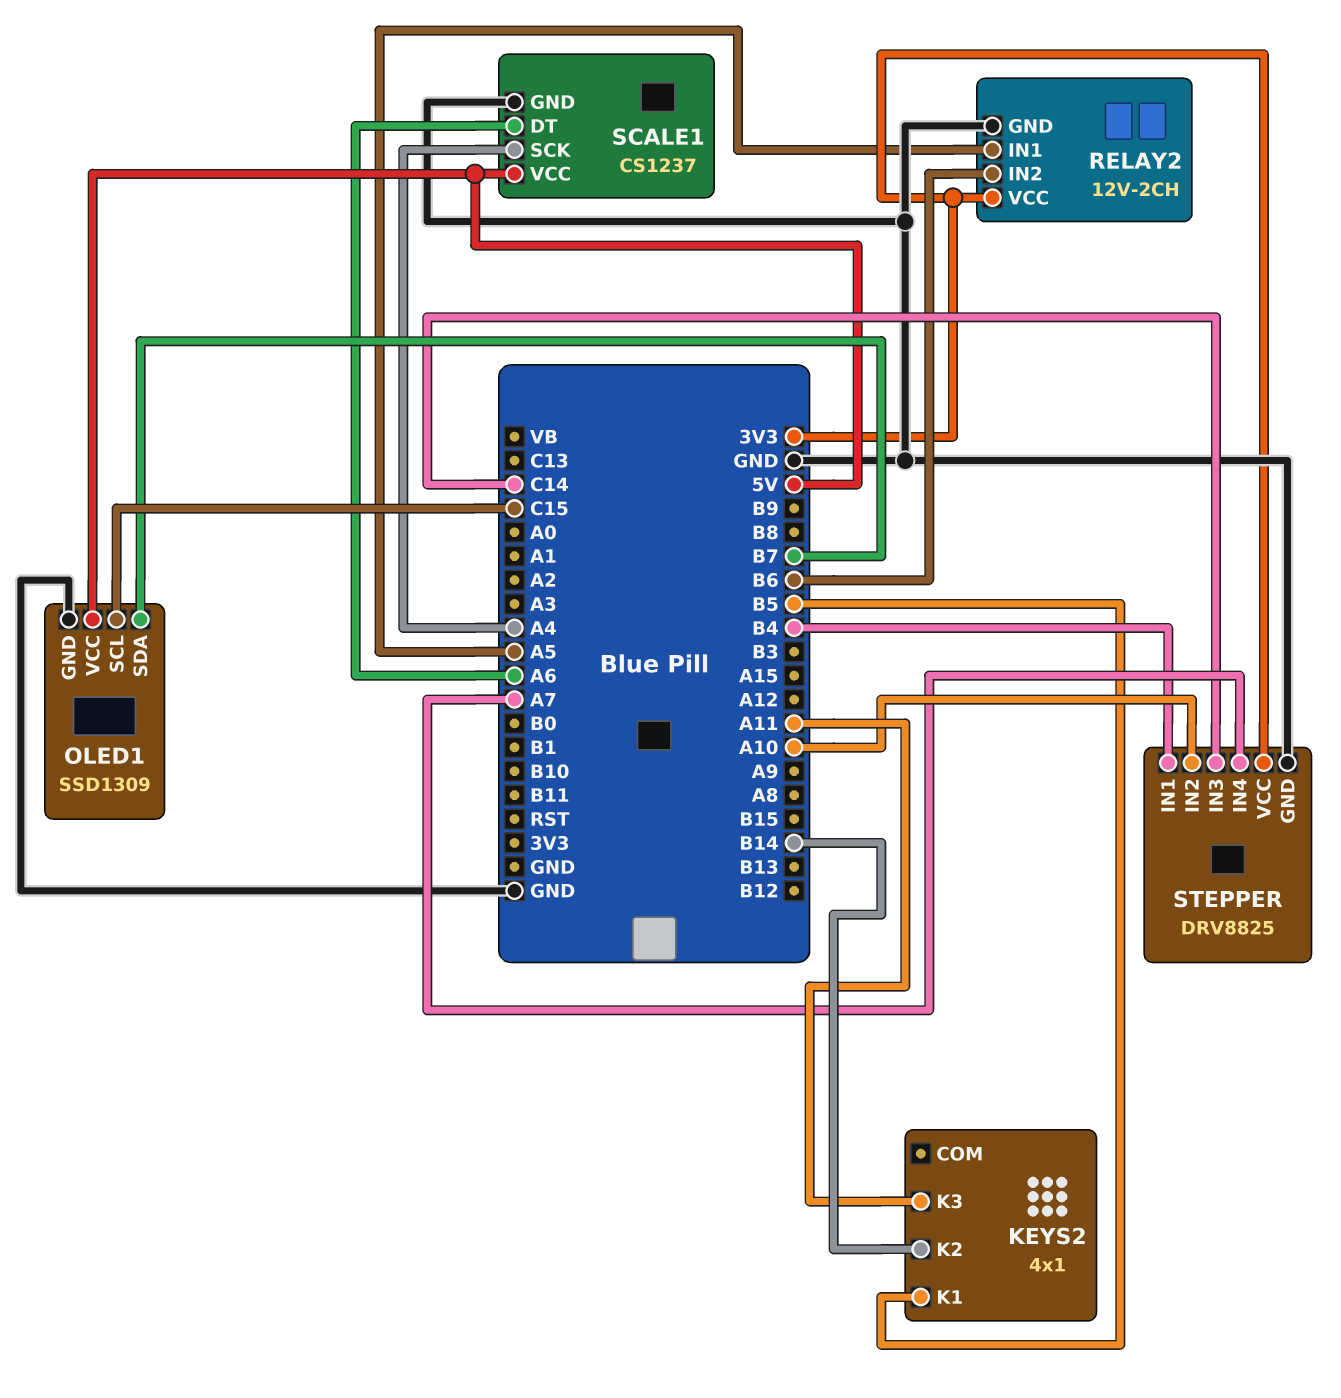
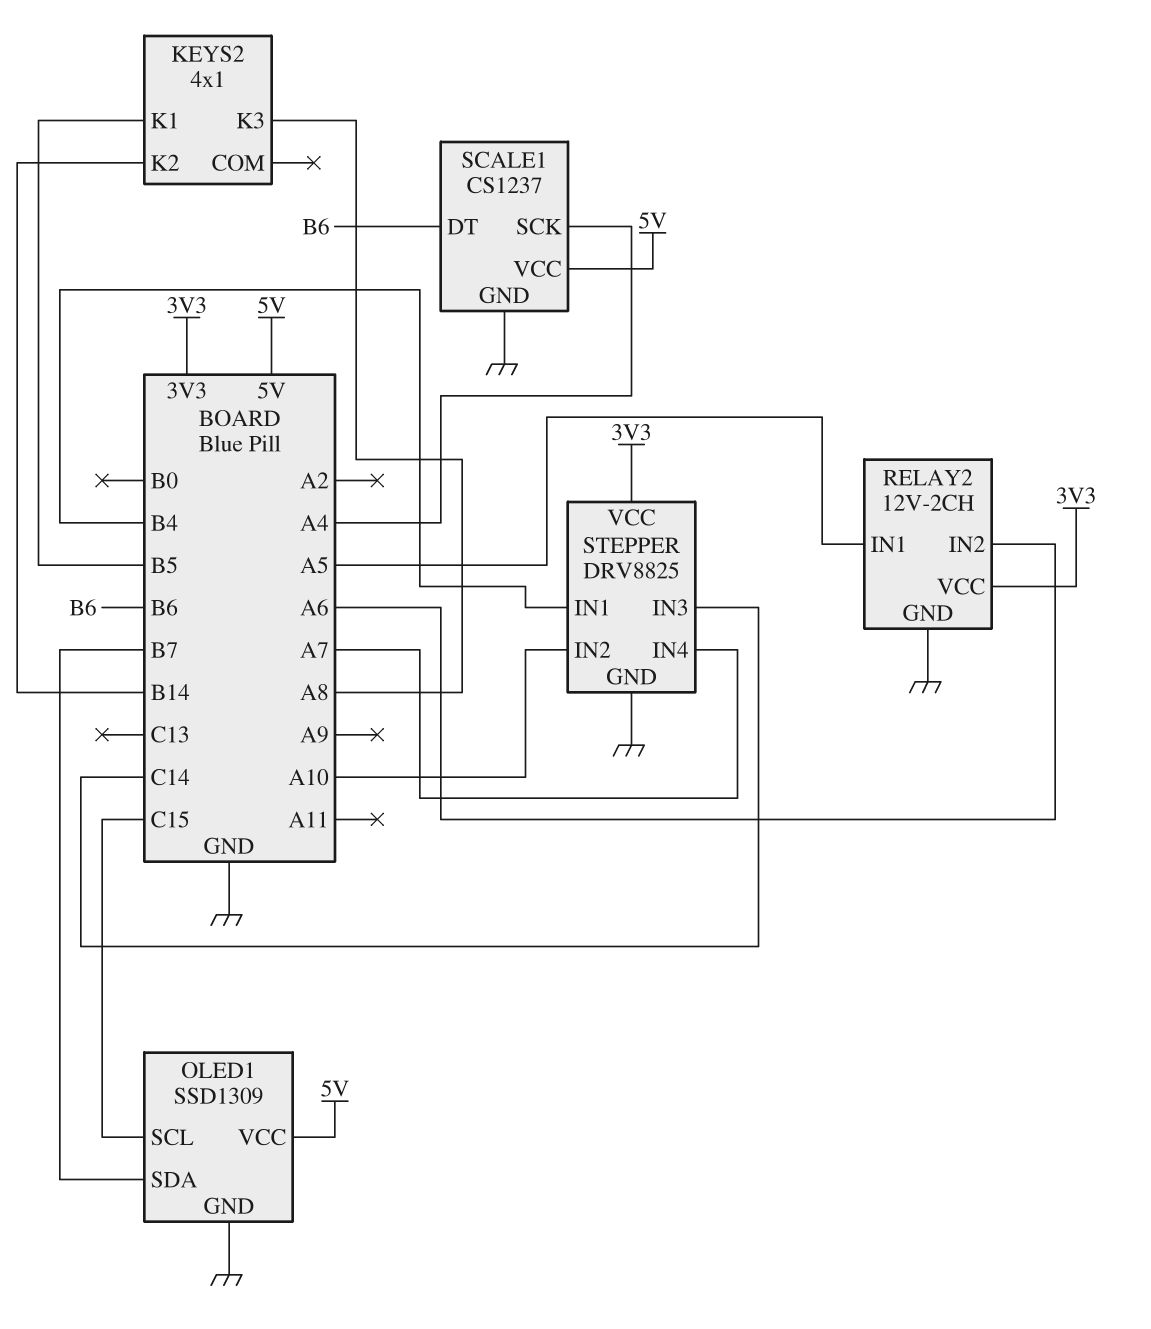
KEYS2 pin K3: A11 -> A8
RELAY2 pin IN2: B6 -> A6
SCALE1 pin DT: A6 -> B6

